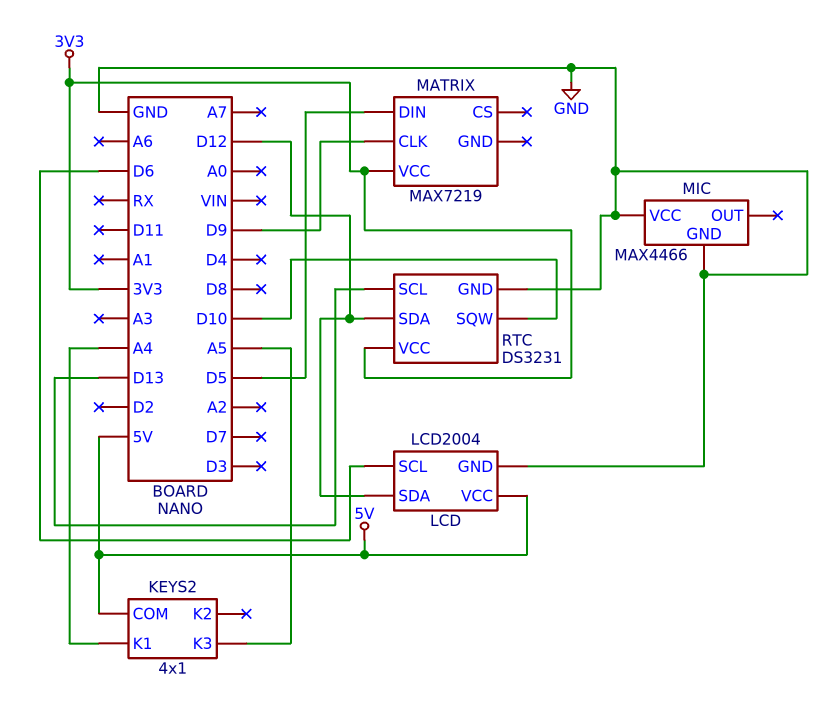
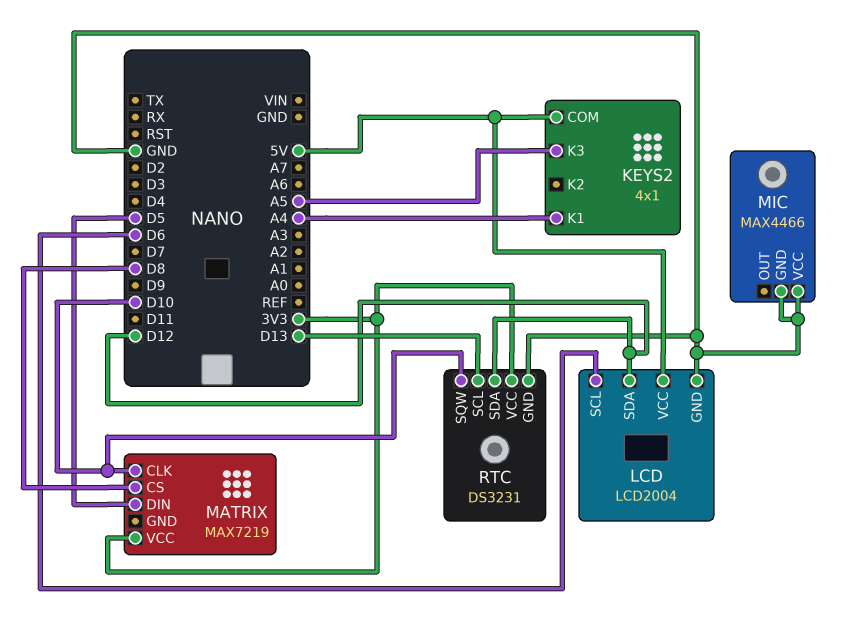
MATRIX pin CLK: D9 -> D10
MATRIX pin CS: none -> D8

